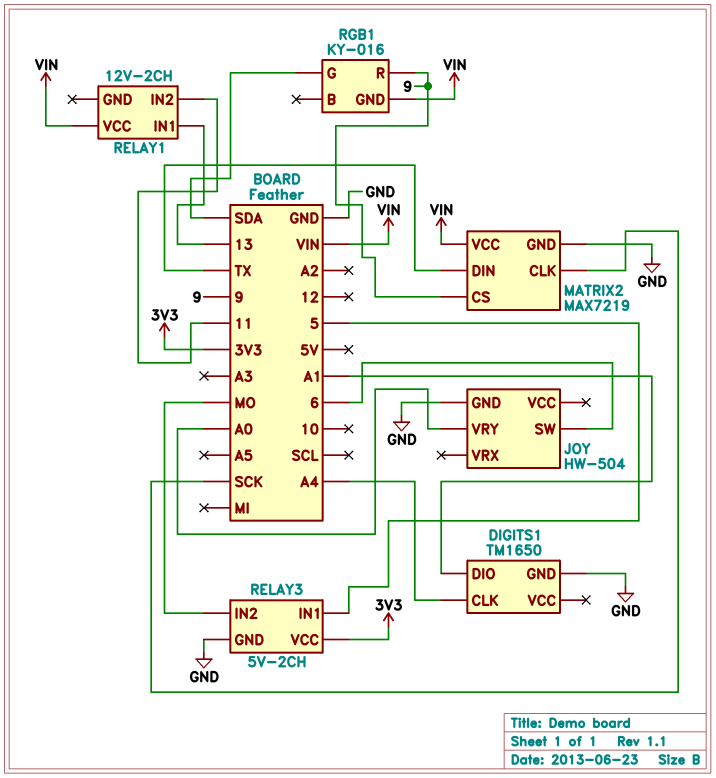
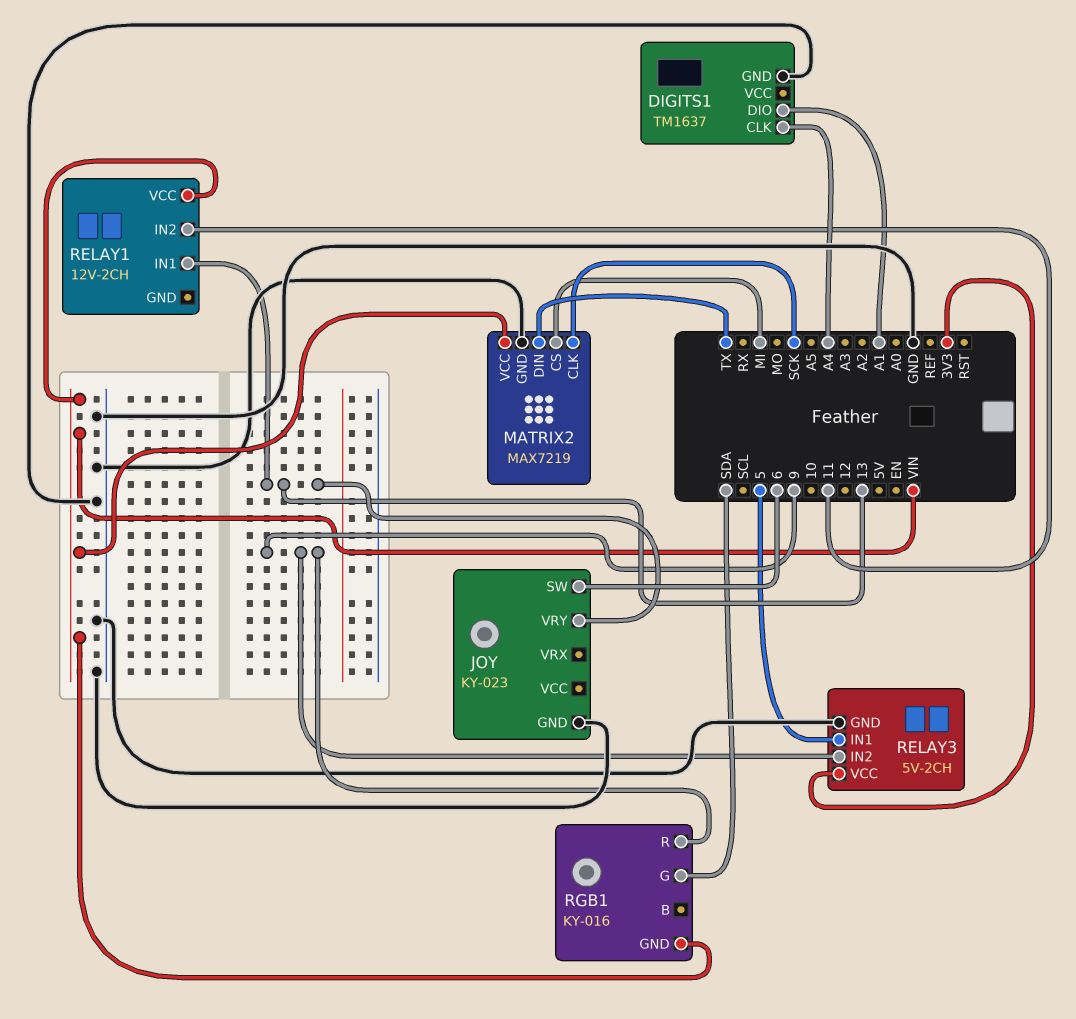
DIGITS1: TM1650 -> TM1637
JOY: HW-504 -> KY-023
JOY pin VRY: A0 -> 13
MATRIX2 pin CS: 9 -> MI
RELAY3 pin IN2: MO -> 9

